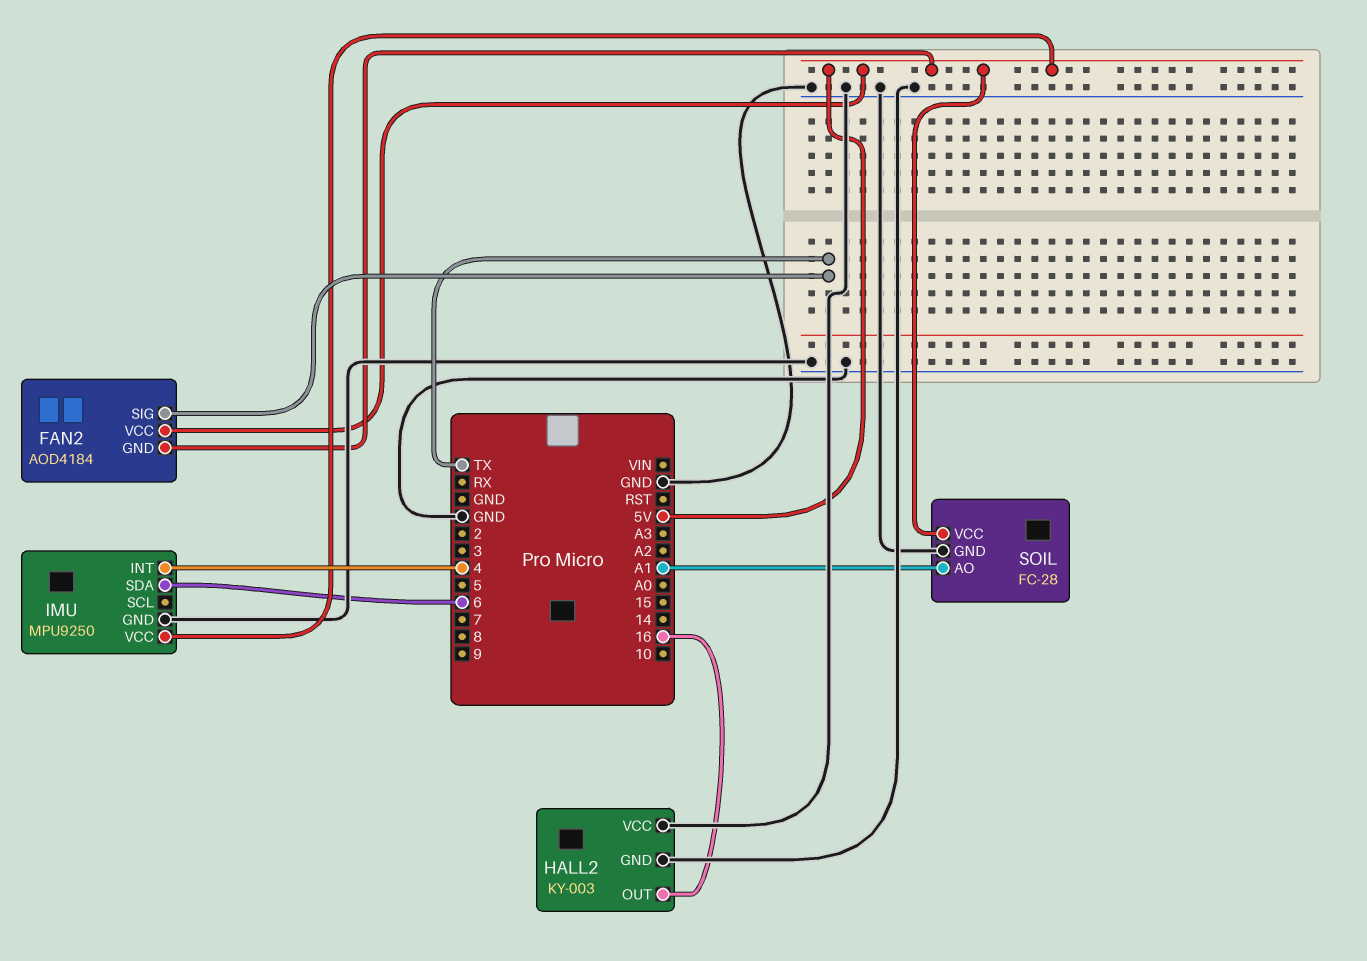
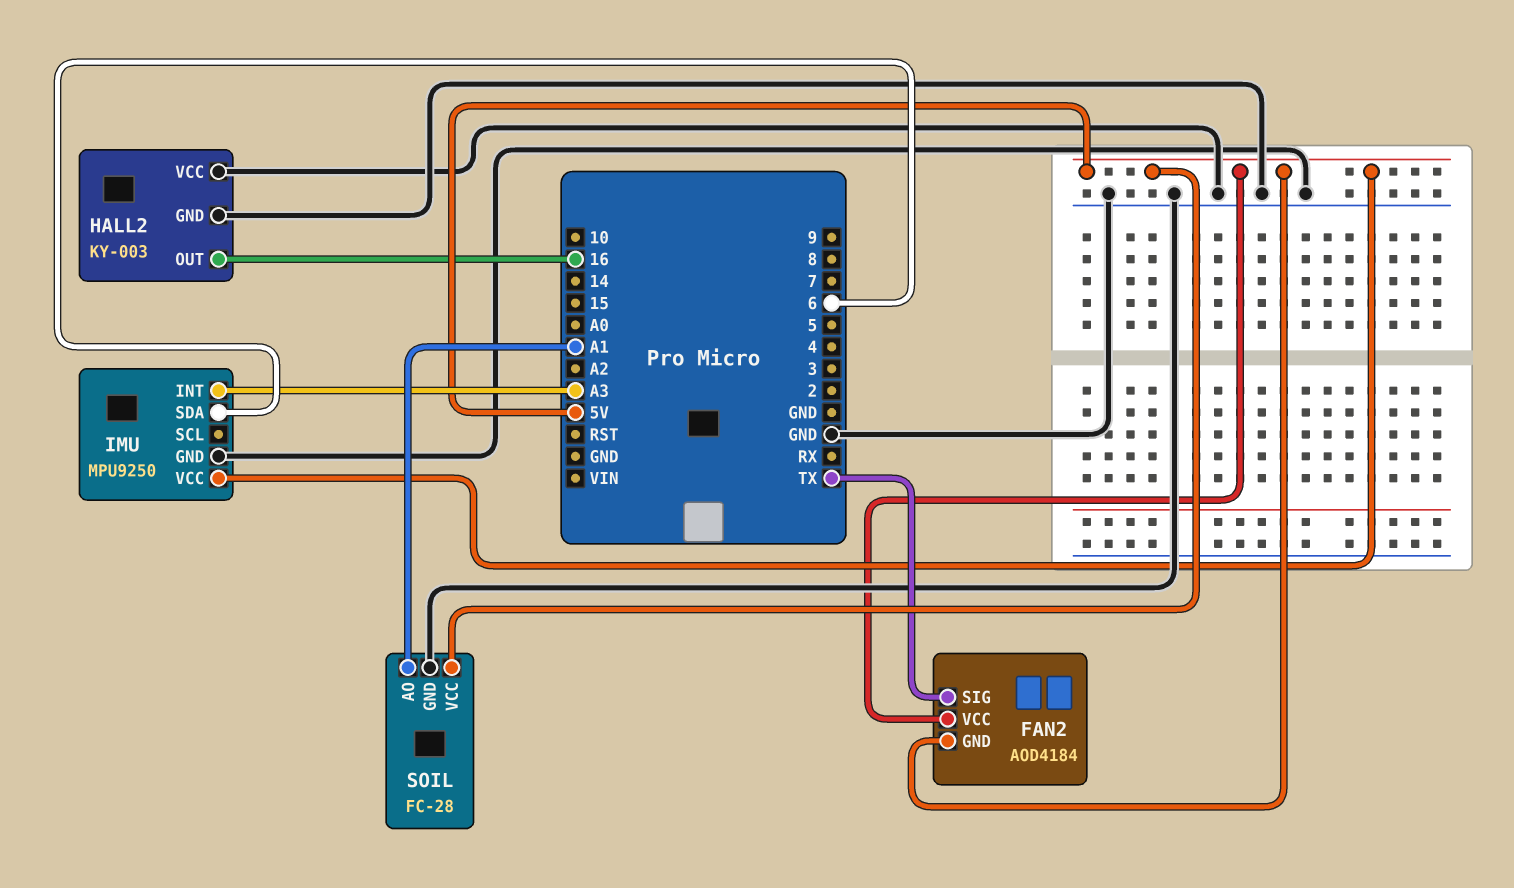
IMU pin INT: 4 -> A3

